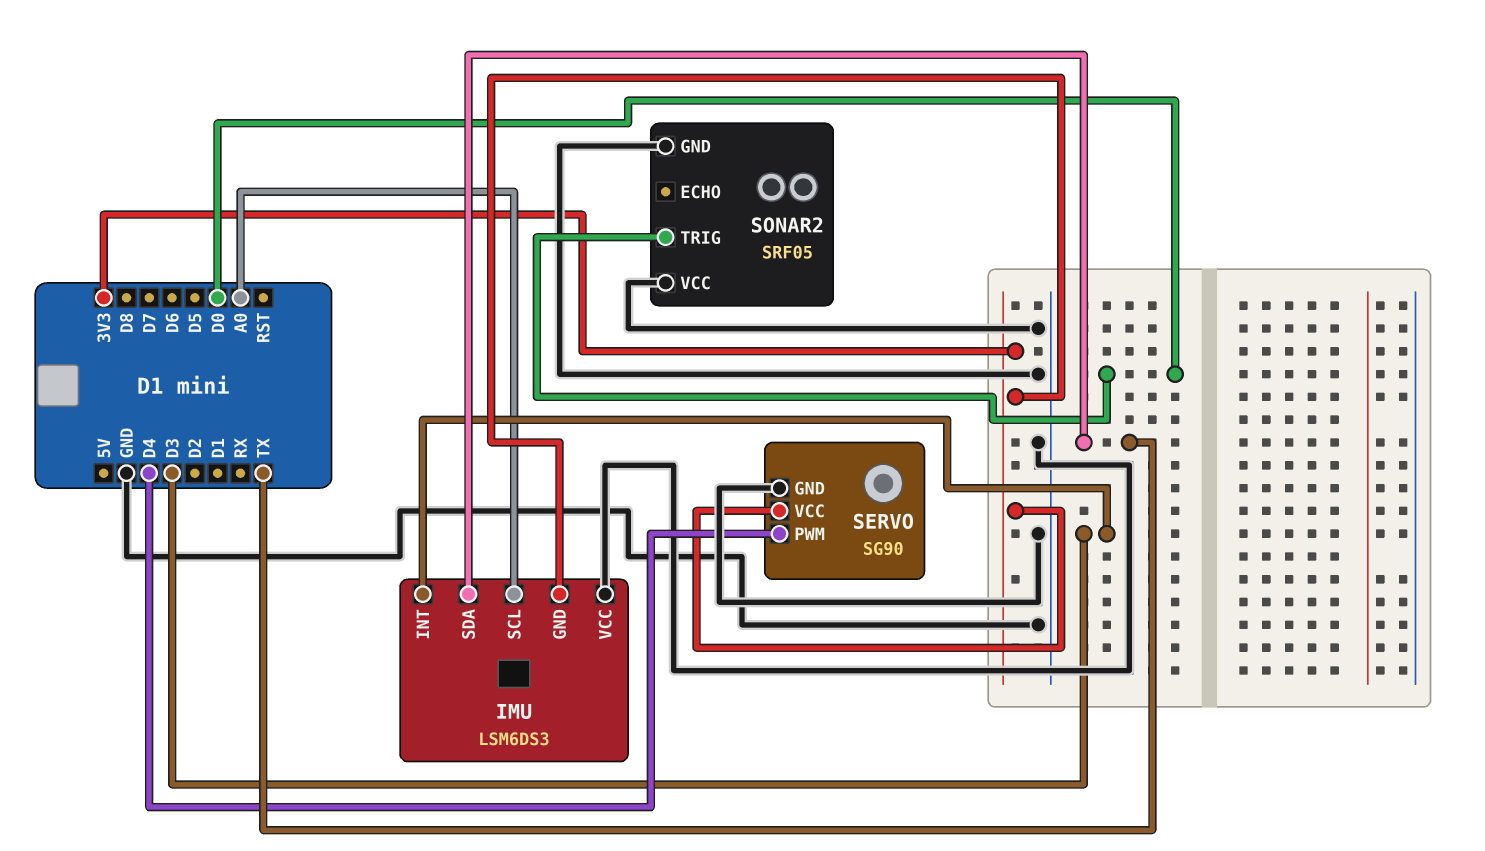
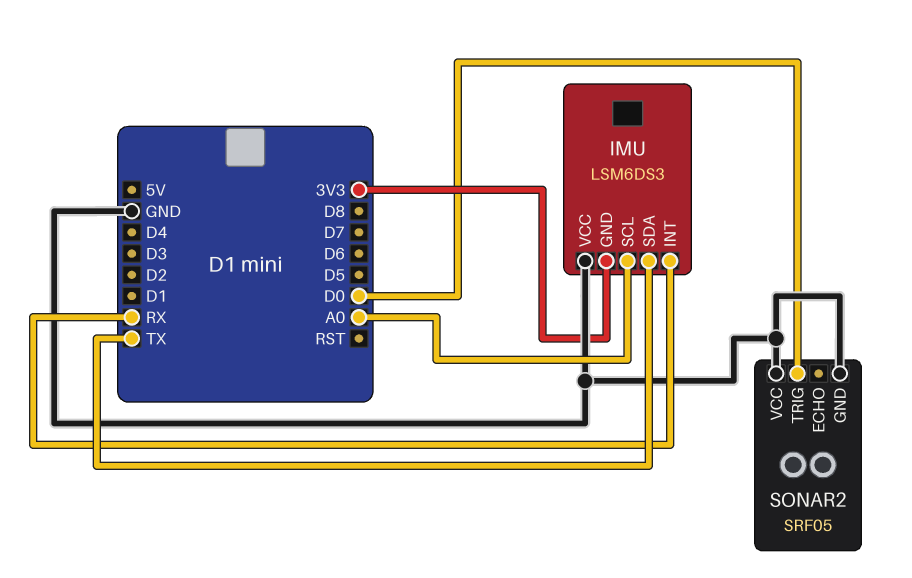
IMU pin INT: D3 -> RX
SERVO: SG90 -> none
SERVO pin GND: GND -> none
SERVO pin PWM: D4 -> none
SERVO pin VCC: 3V3 -> none

